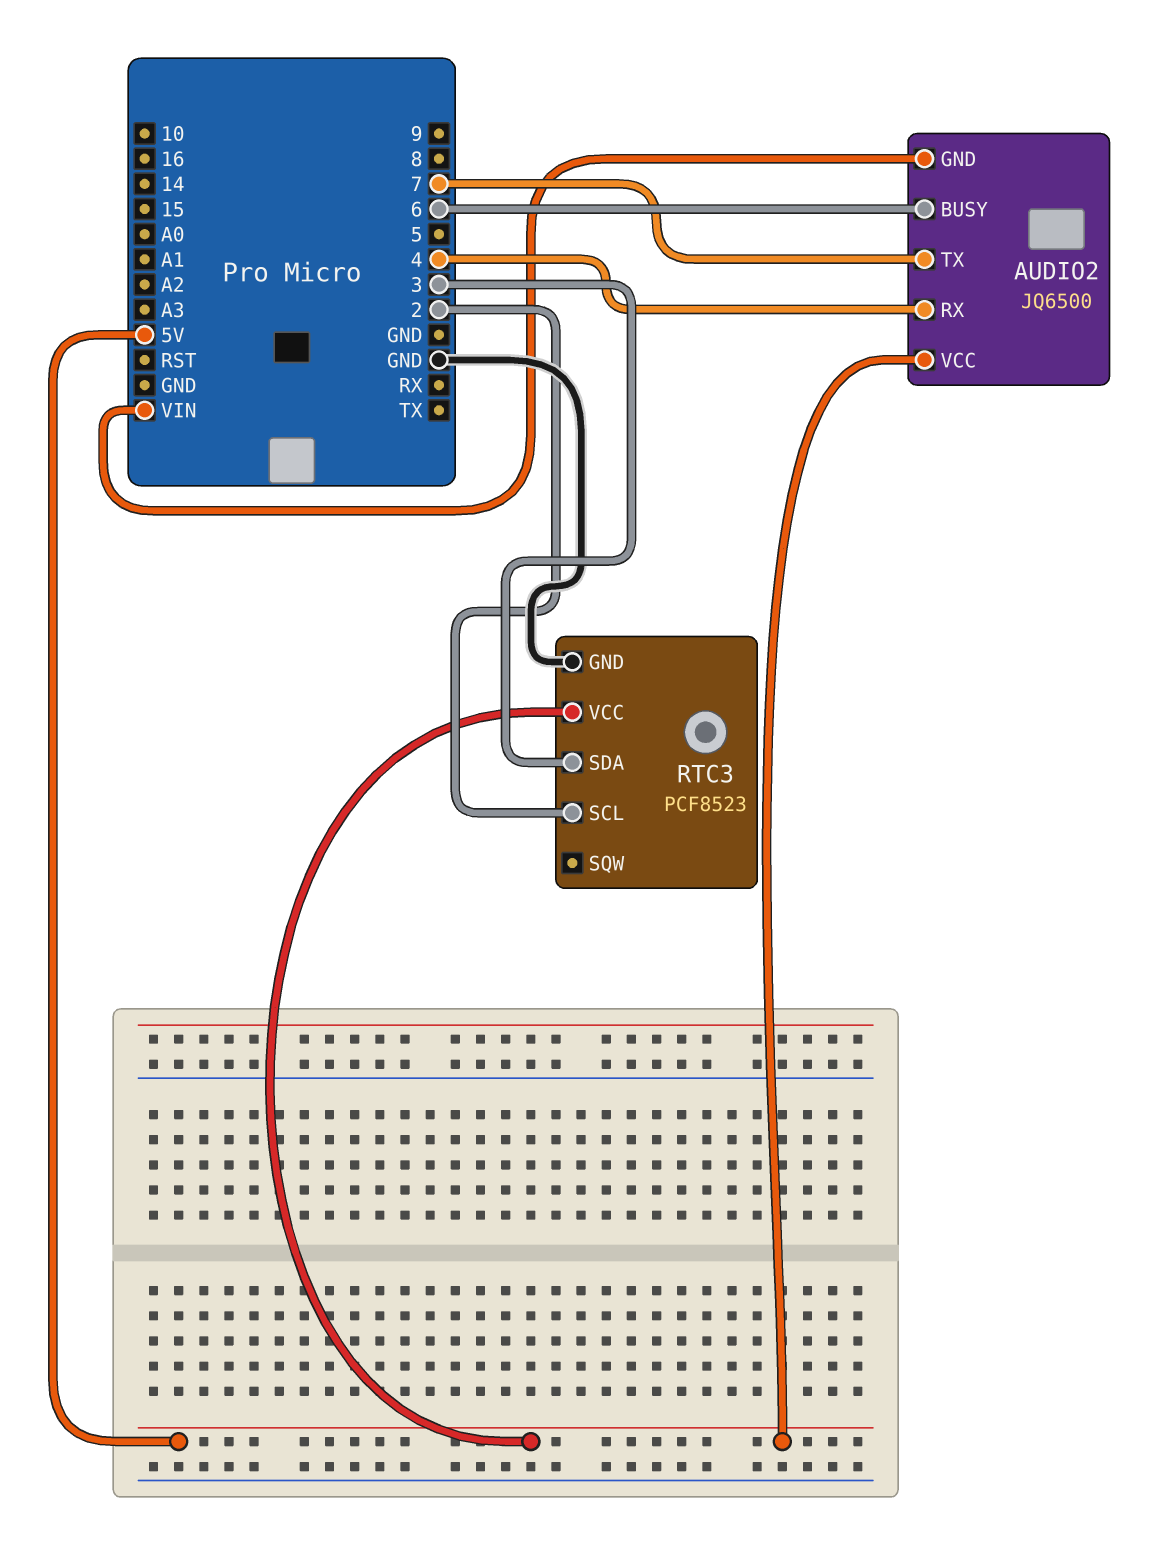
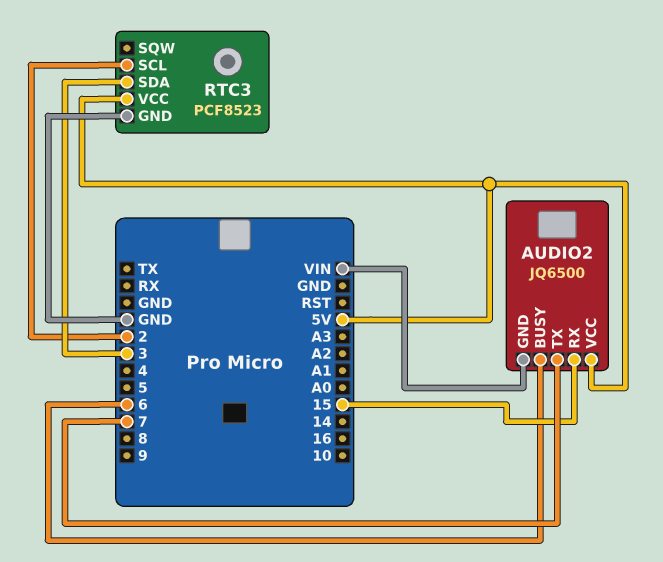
AUDIO2 pin RX: 4 -> 15

